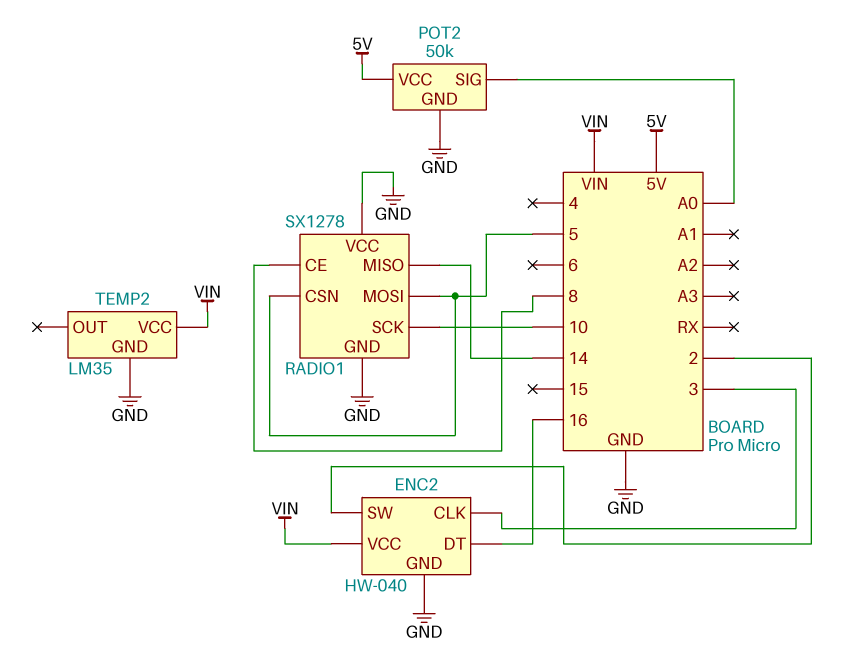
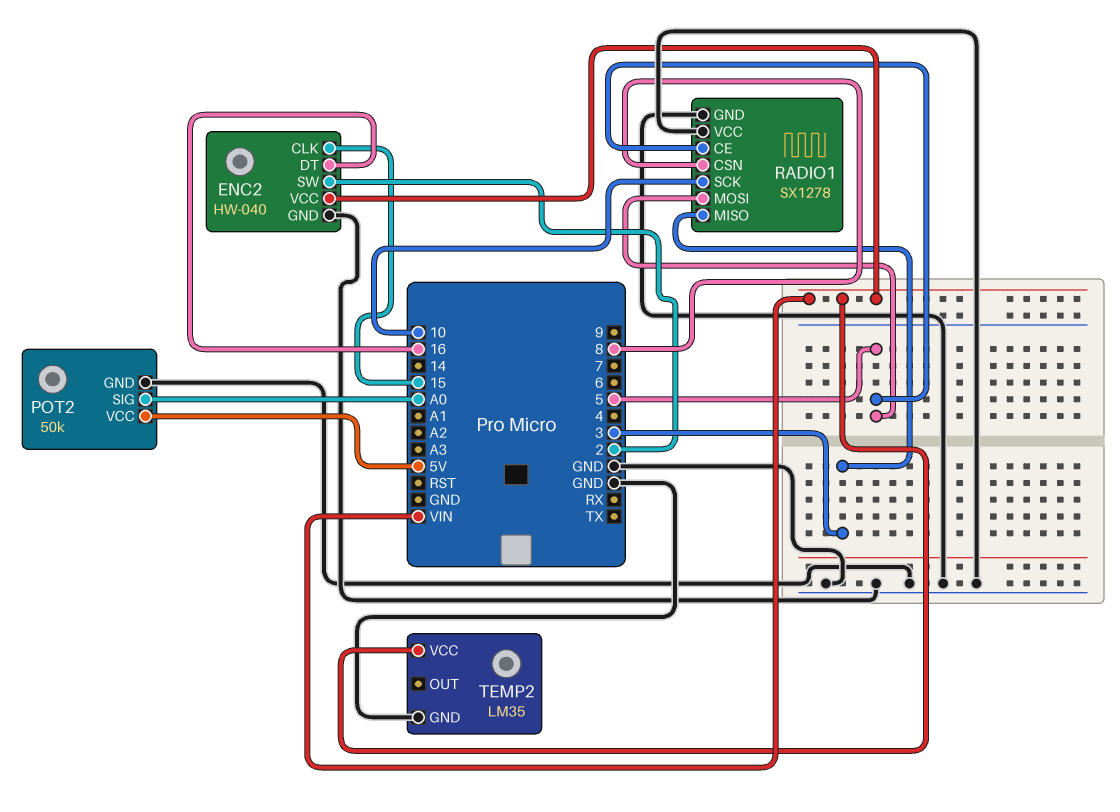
ENC2 pin CLK: 3 -> 15
RADIO1 pin CE: 8 -> 5
RADIO1 pin CSN: 5 -> 8
RADIO1 pin MISO: 14 -> 3

